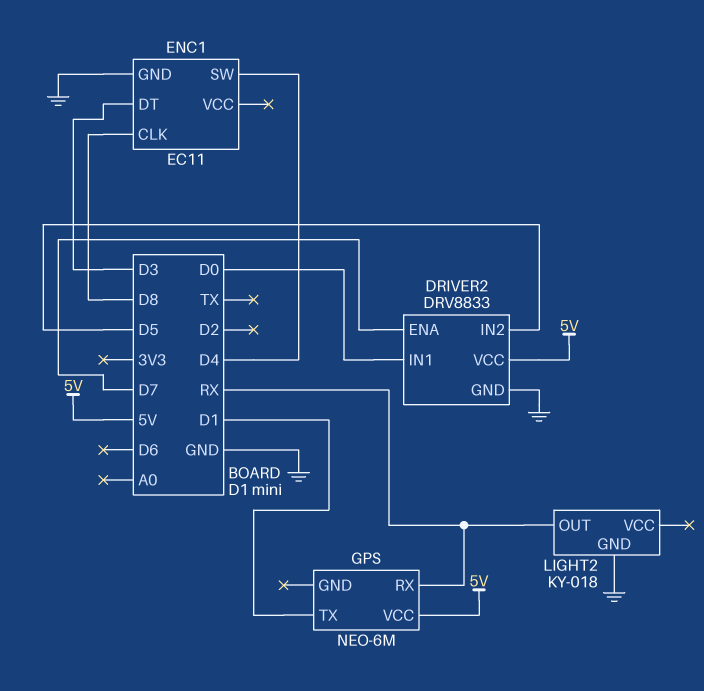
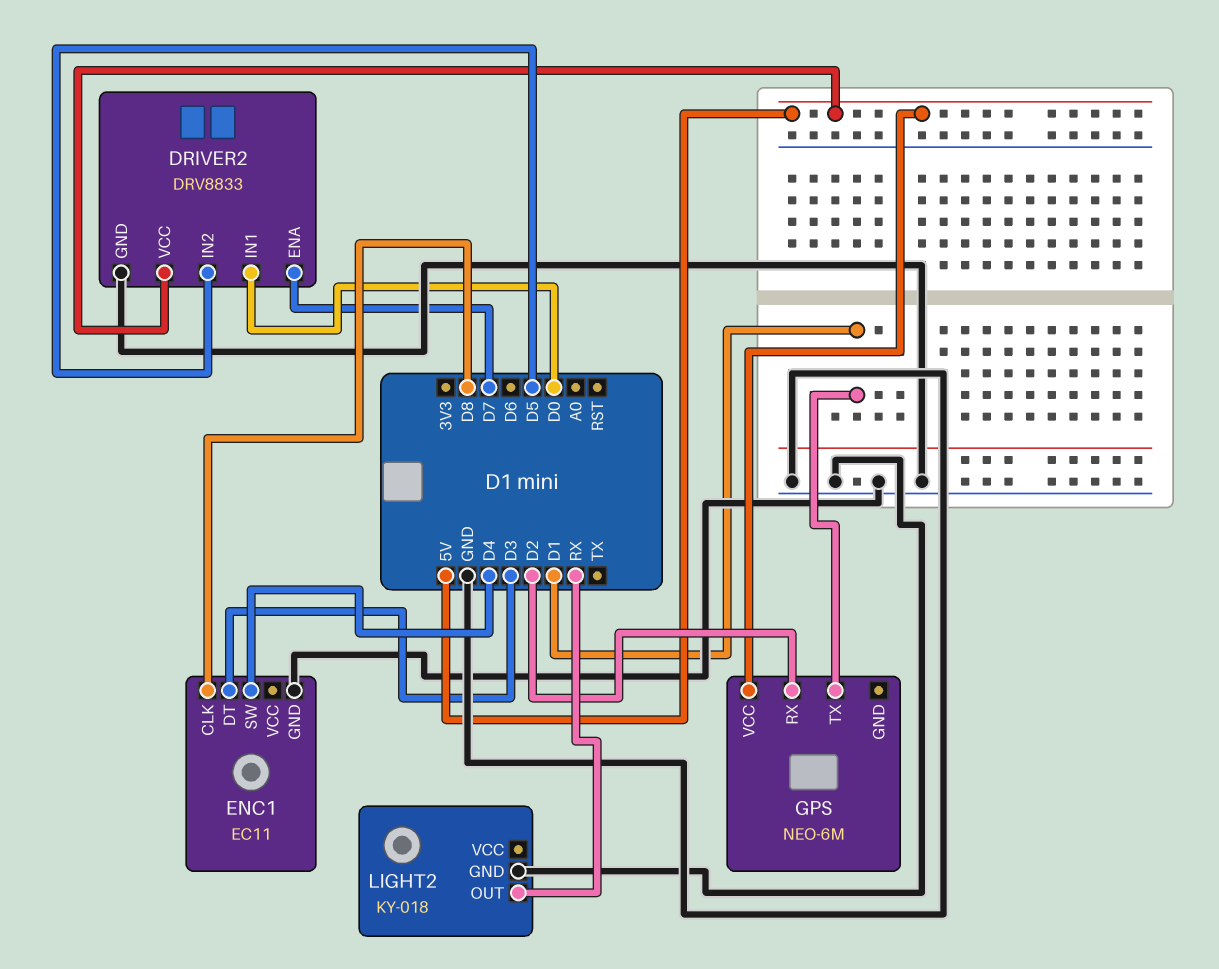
GPS pin RX: RX -> D2

